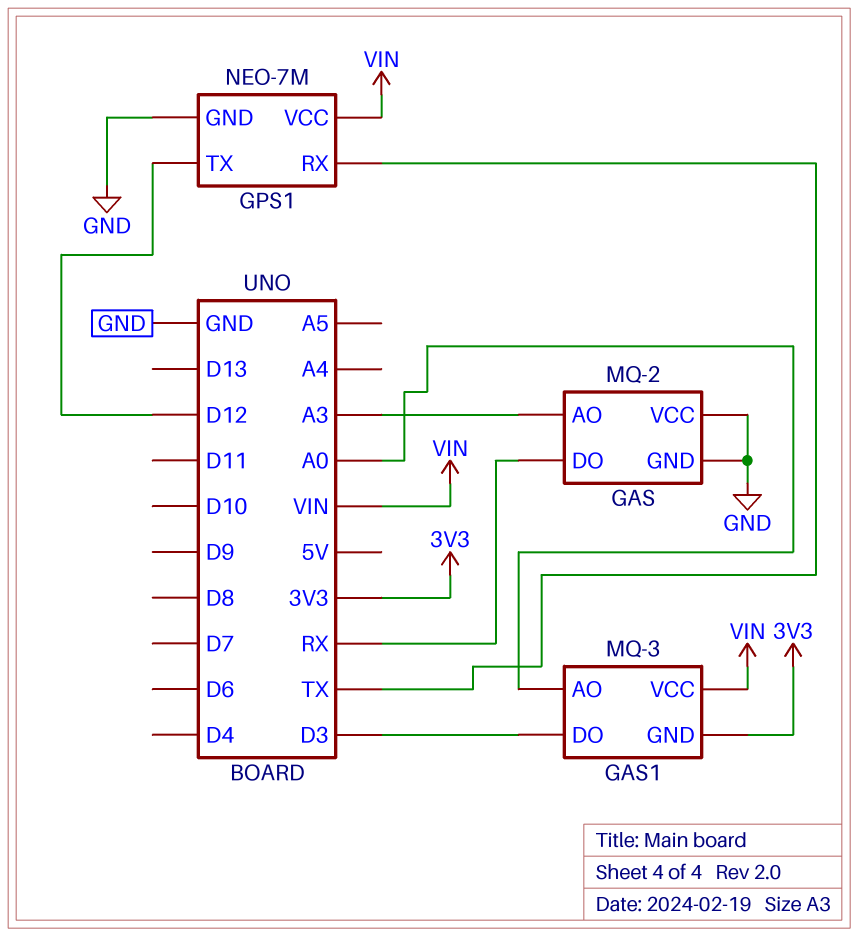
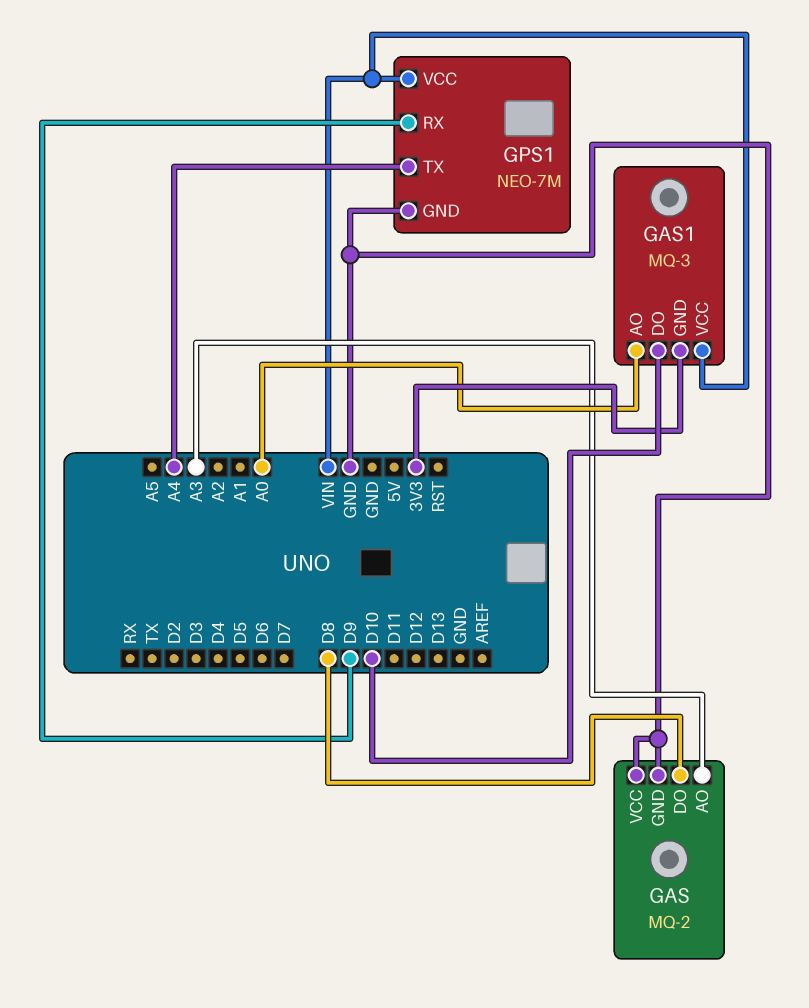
GAS pin DO: RX -> D8
GAS1 pin DO: D3 -> D10
GPS1 pin RX: TX -> D9
GPS1 pin TX: D12 -> A4

